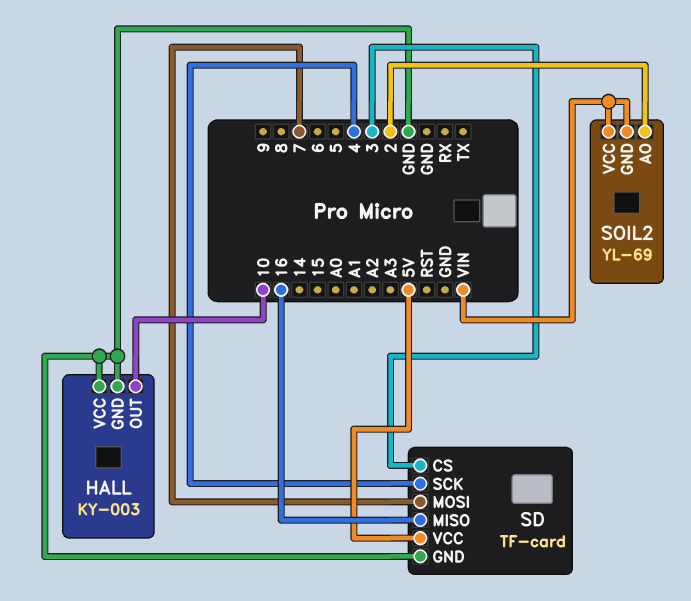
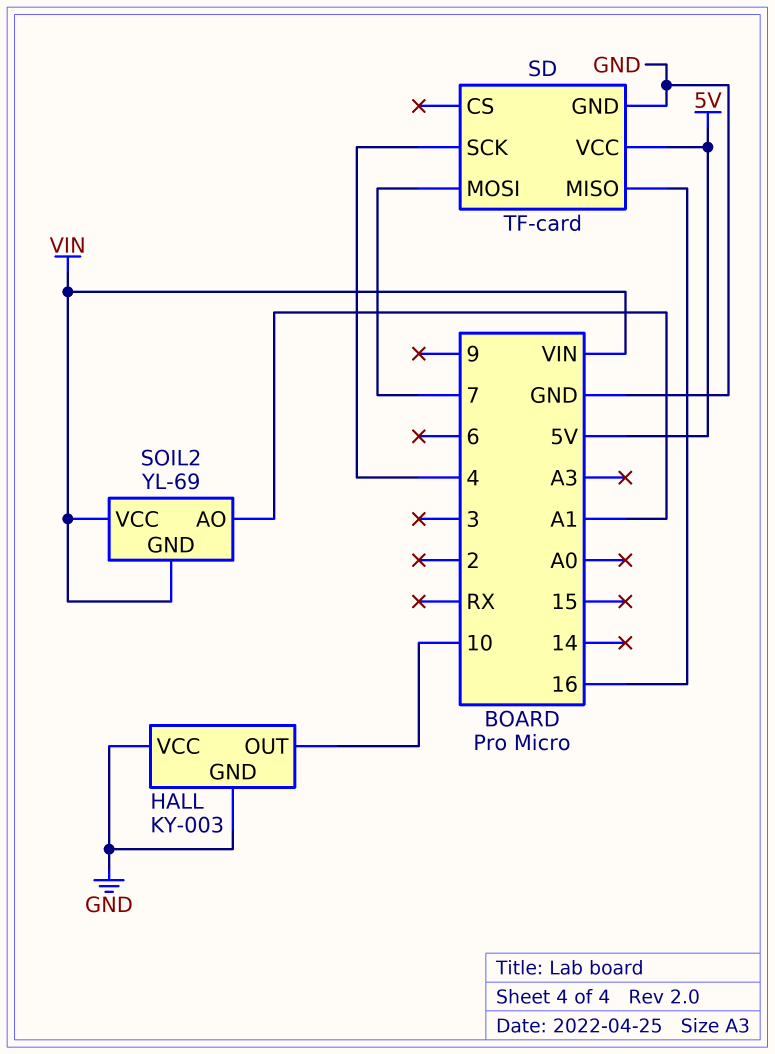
SD pin CS: 3 -> none
SOIL2 pin AO: 2 -> A1

